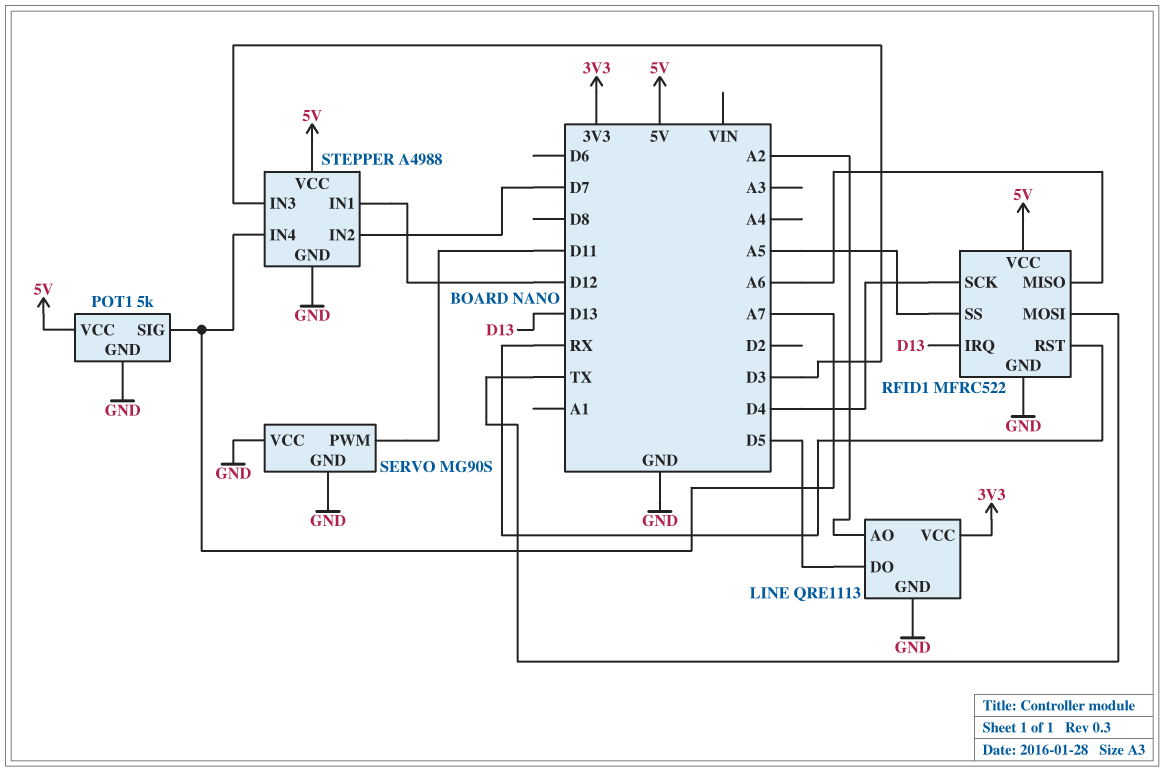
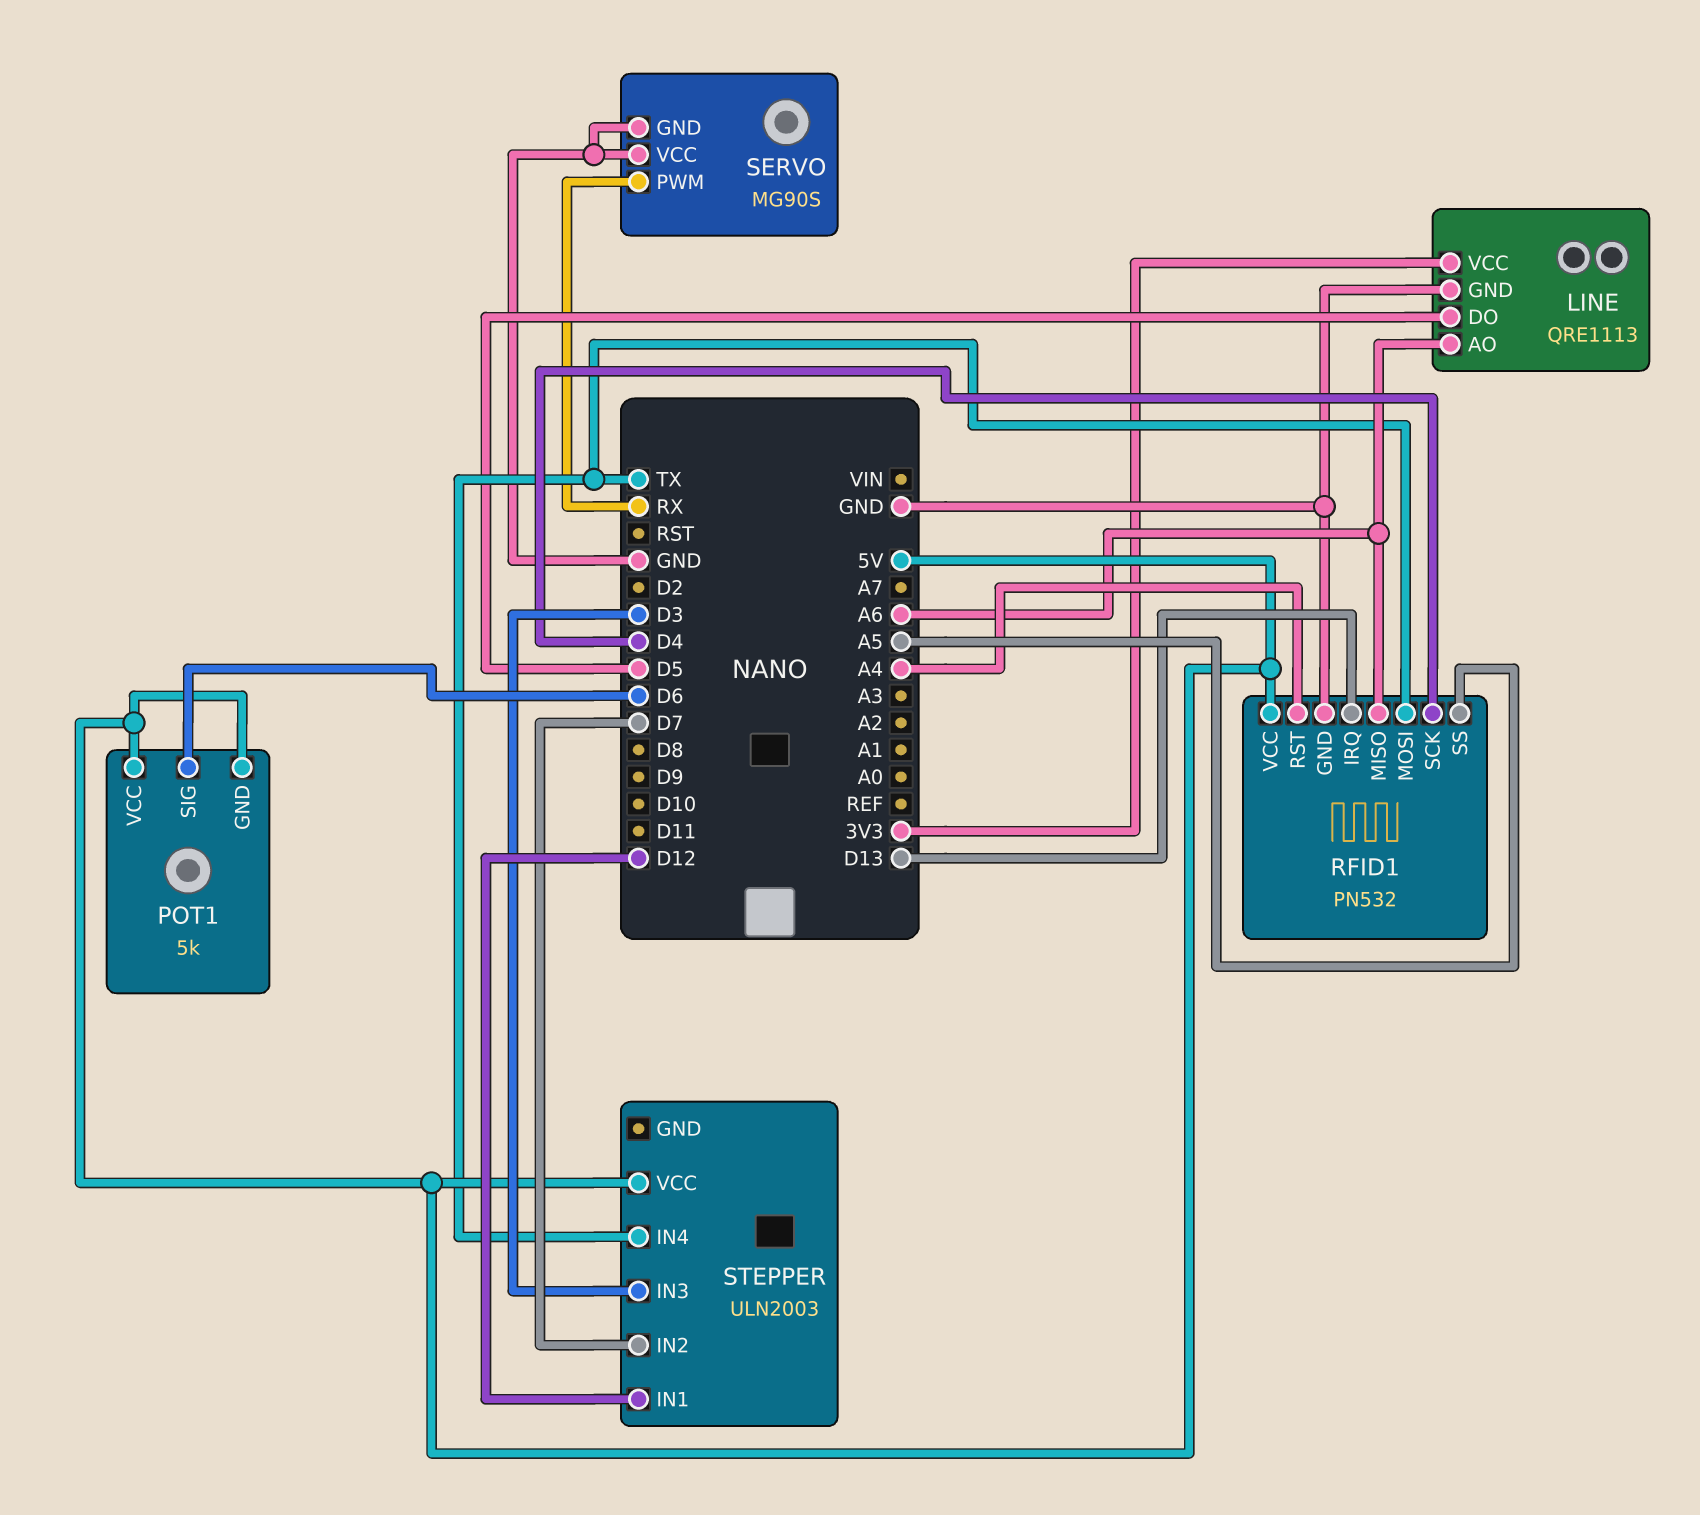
LINE pin AO: A2 -> A6
POT1 pin GND: GND -> 5V
POT1 pin SIG: A7 -> D6
RFID1: MFRC522 -> PN532
RFID1 pin RST: RX -> A4
SERVO pin PWM: D11 -> RX
STEPPER: A4988 -> ULN2003
STEPPER pin GND: GND -> none
STEPPER pin IN4: A7 -> TX

